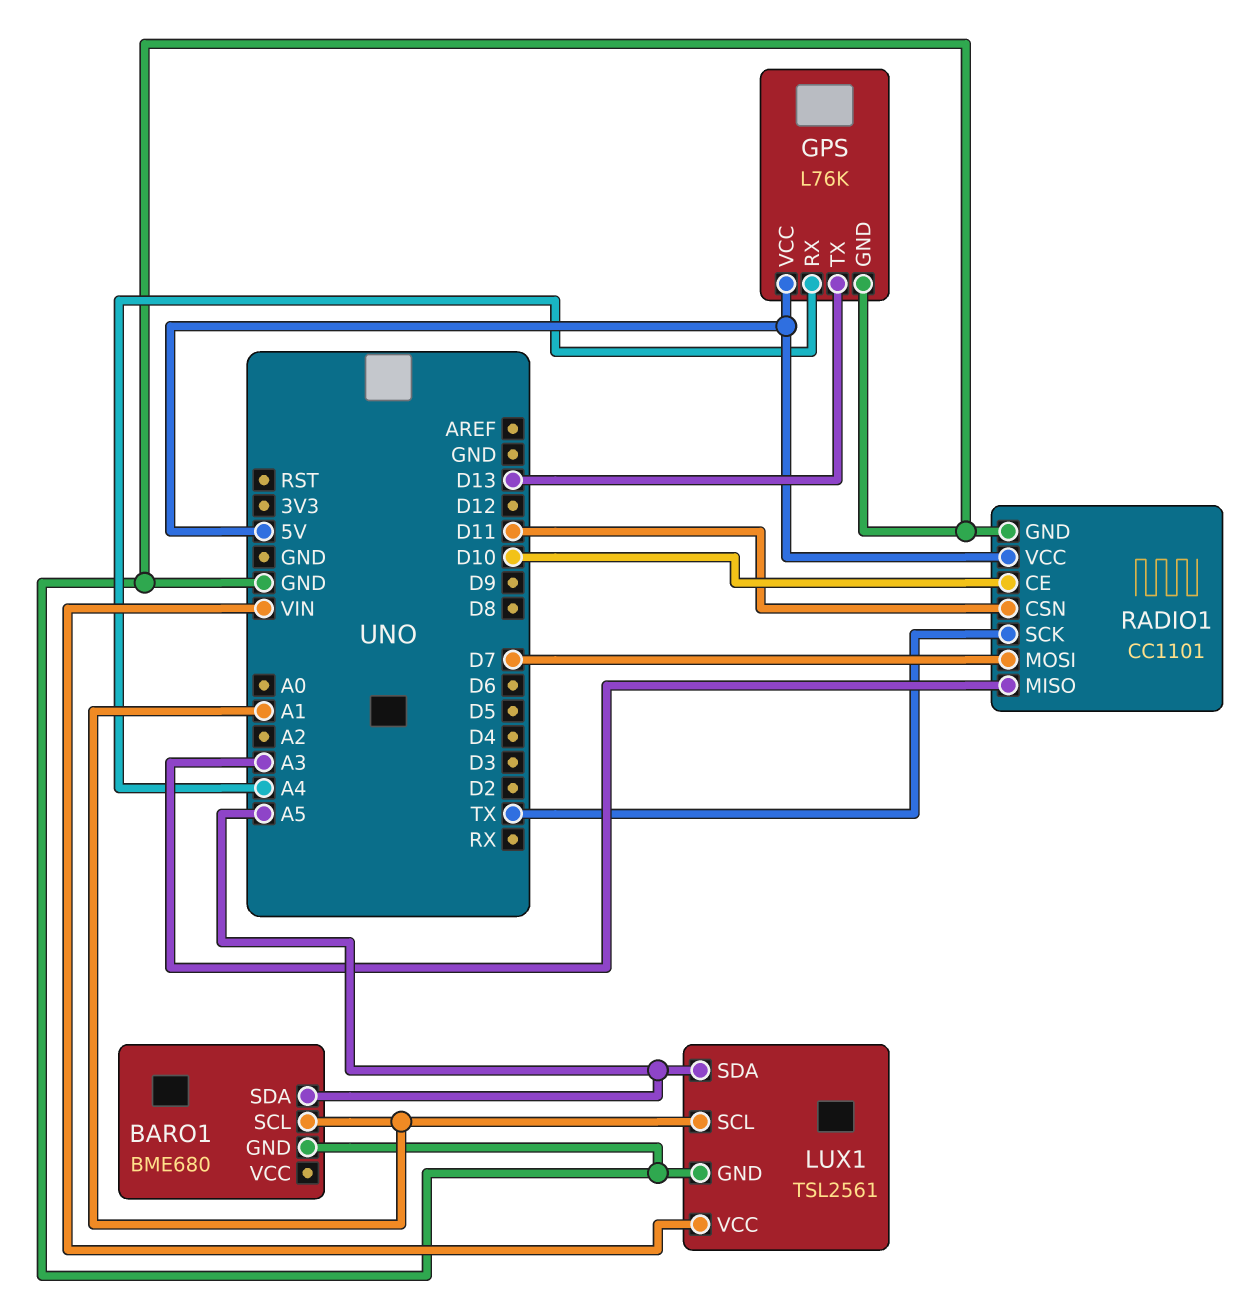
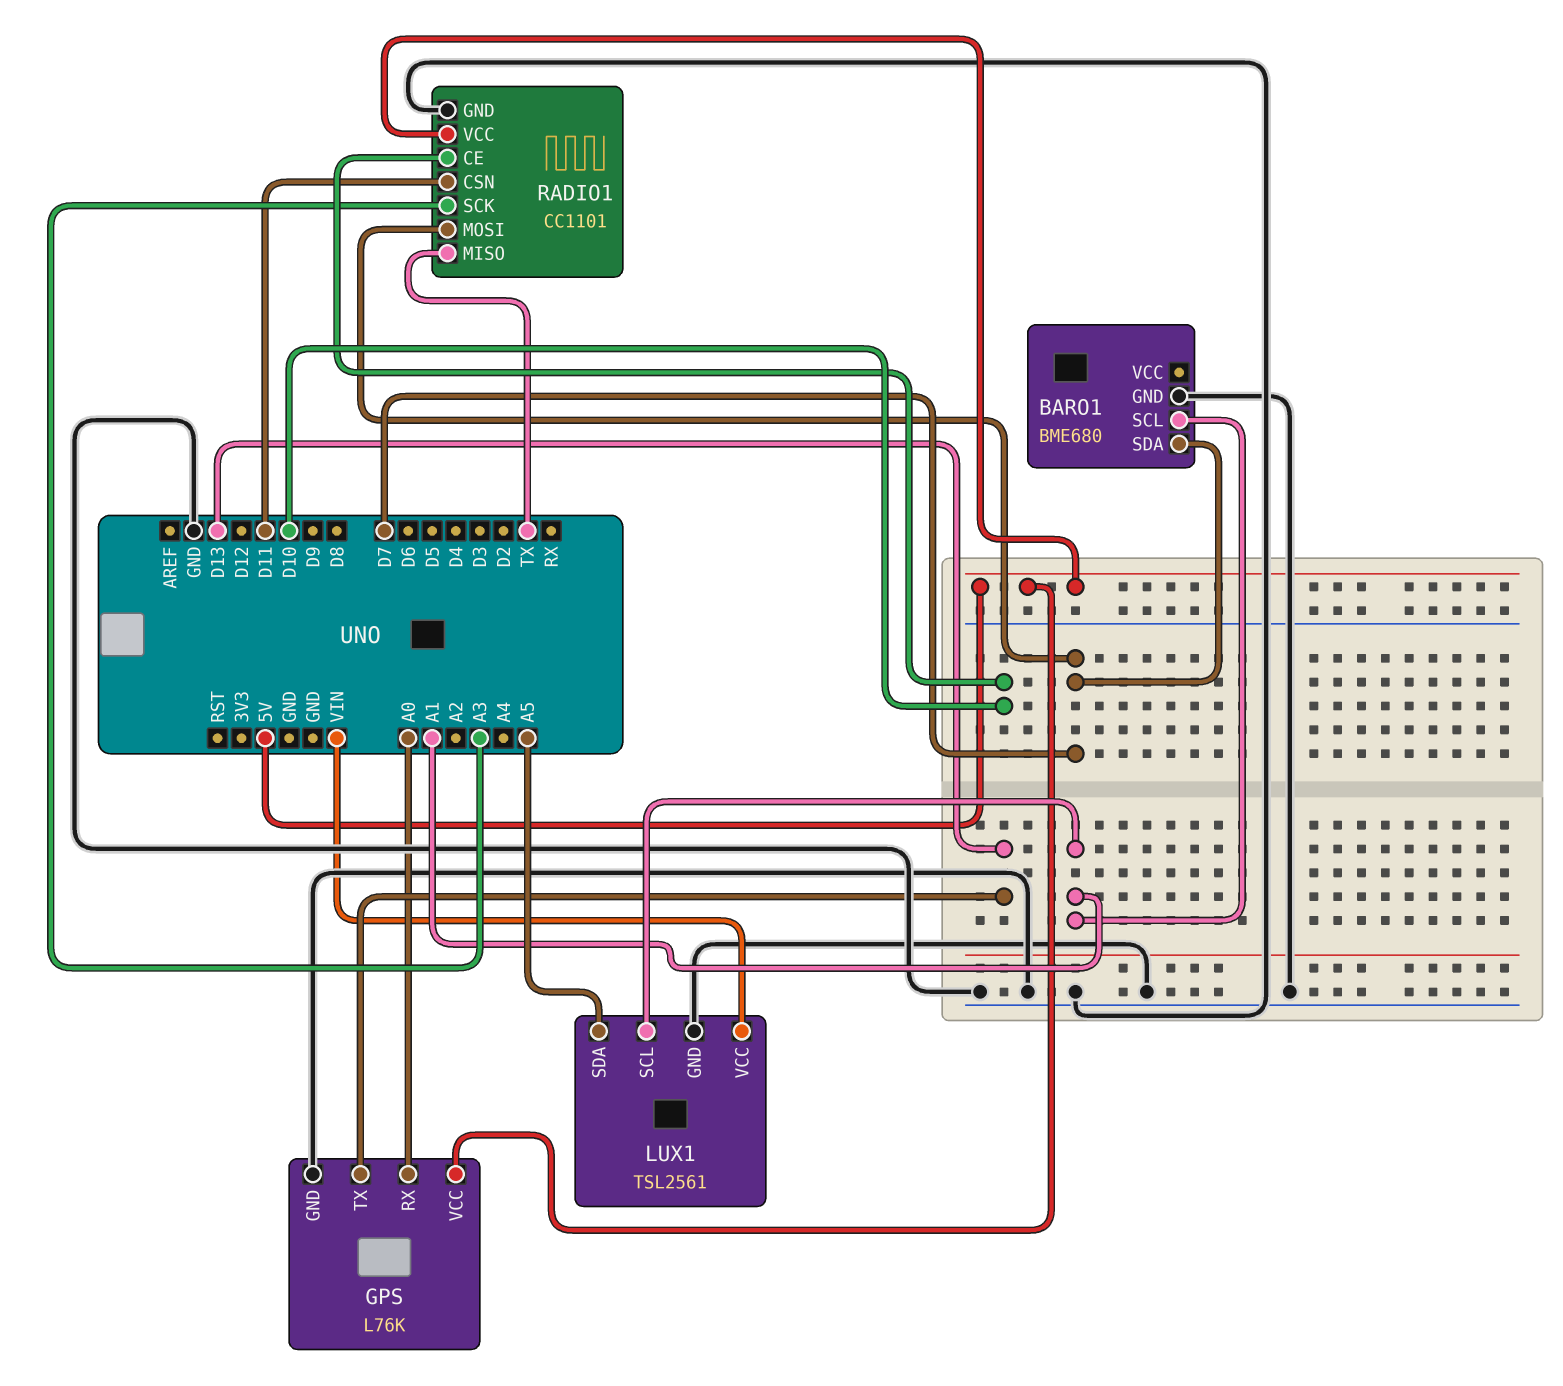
BARO1 pin SDA: A5 -> D7
GPS pin RX: A4 -> A0
RADIO1 pin MISO: A3 -> TX
RADIO1 pin SCK: TX -> A3

